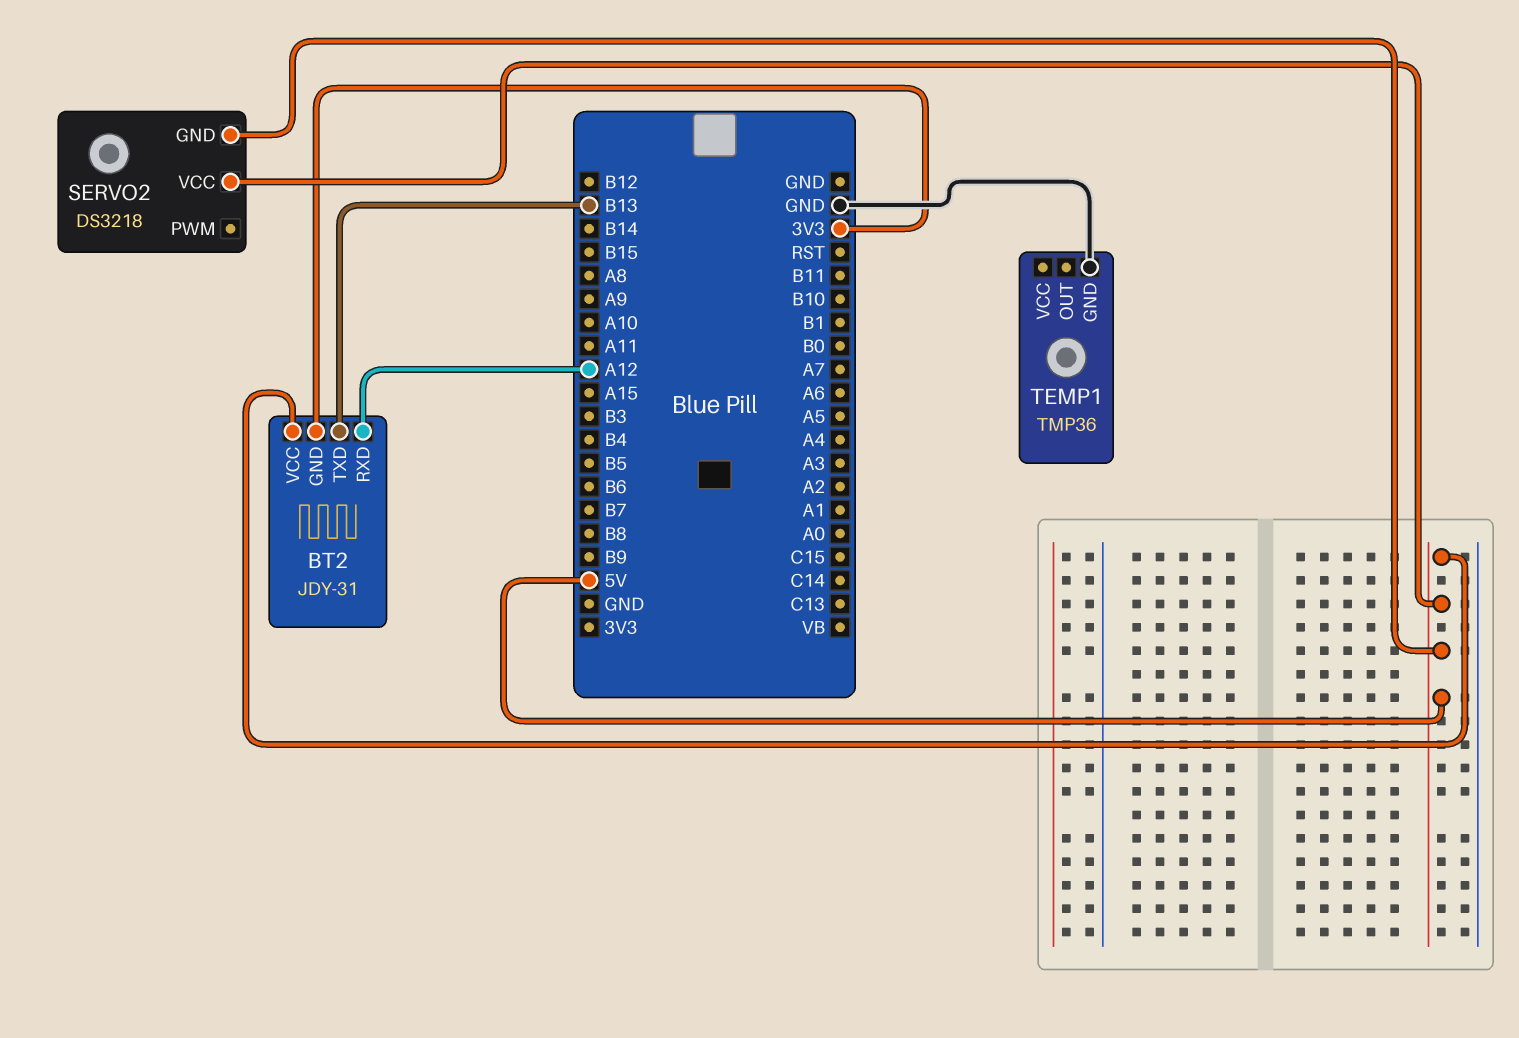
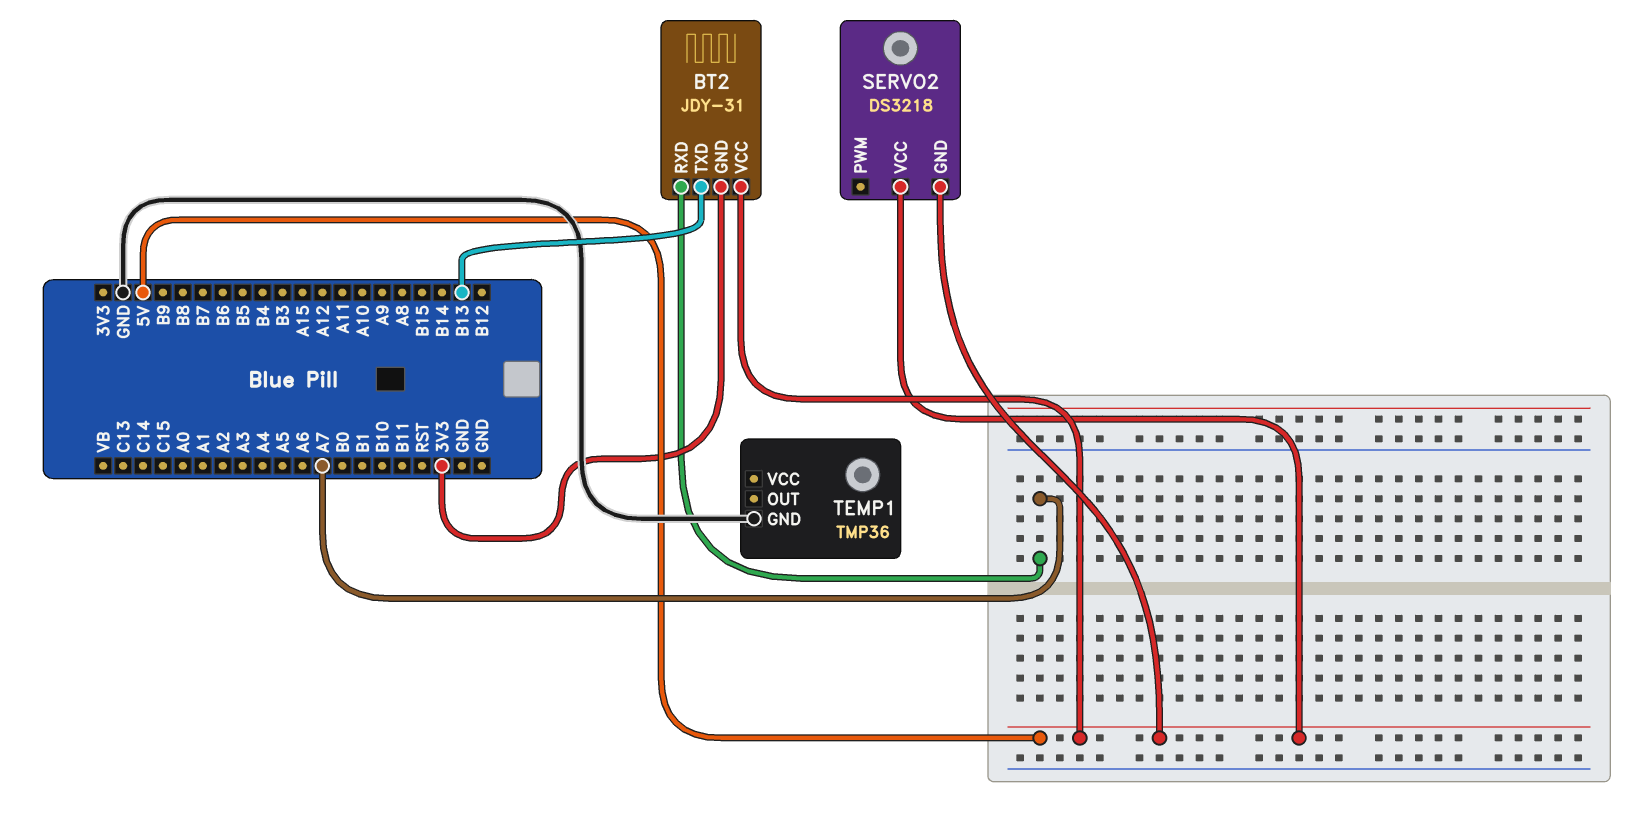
BT2 pin RXD: A12 -> A7

